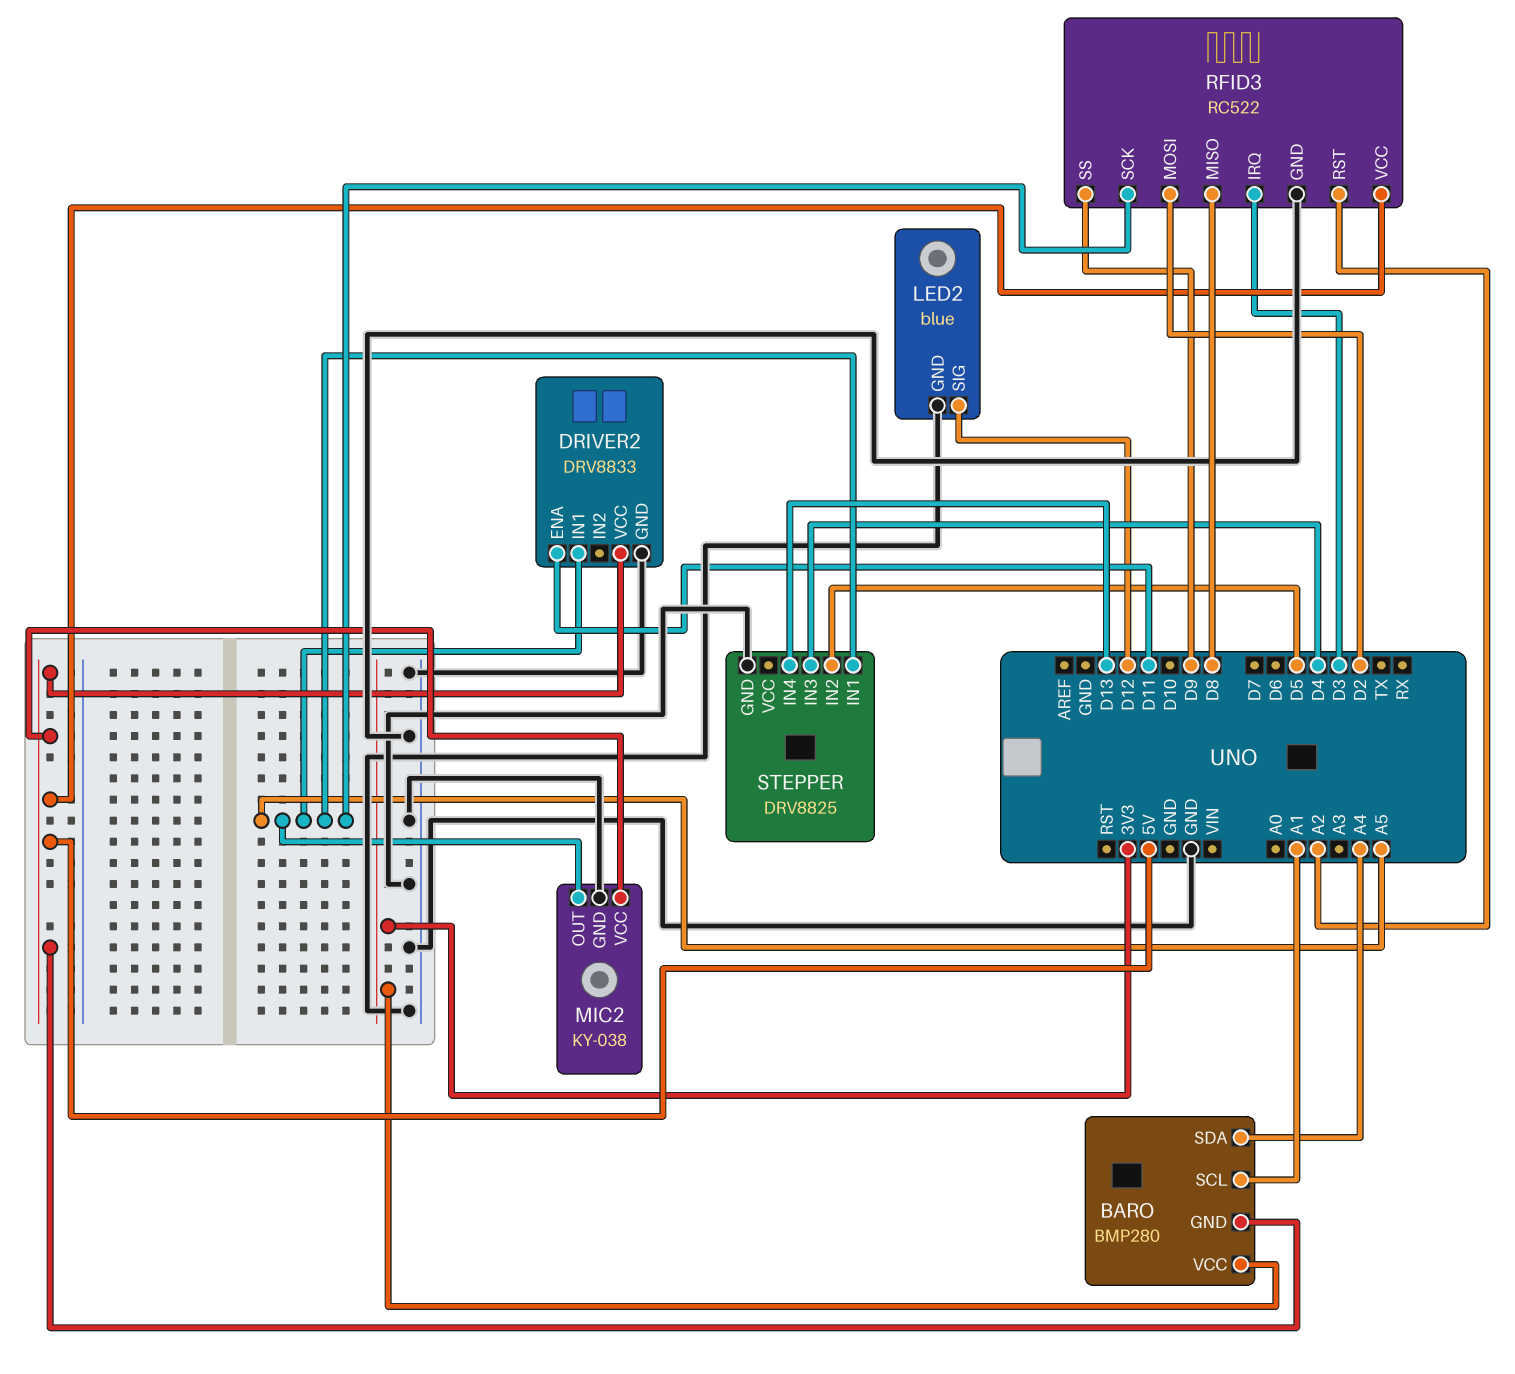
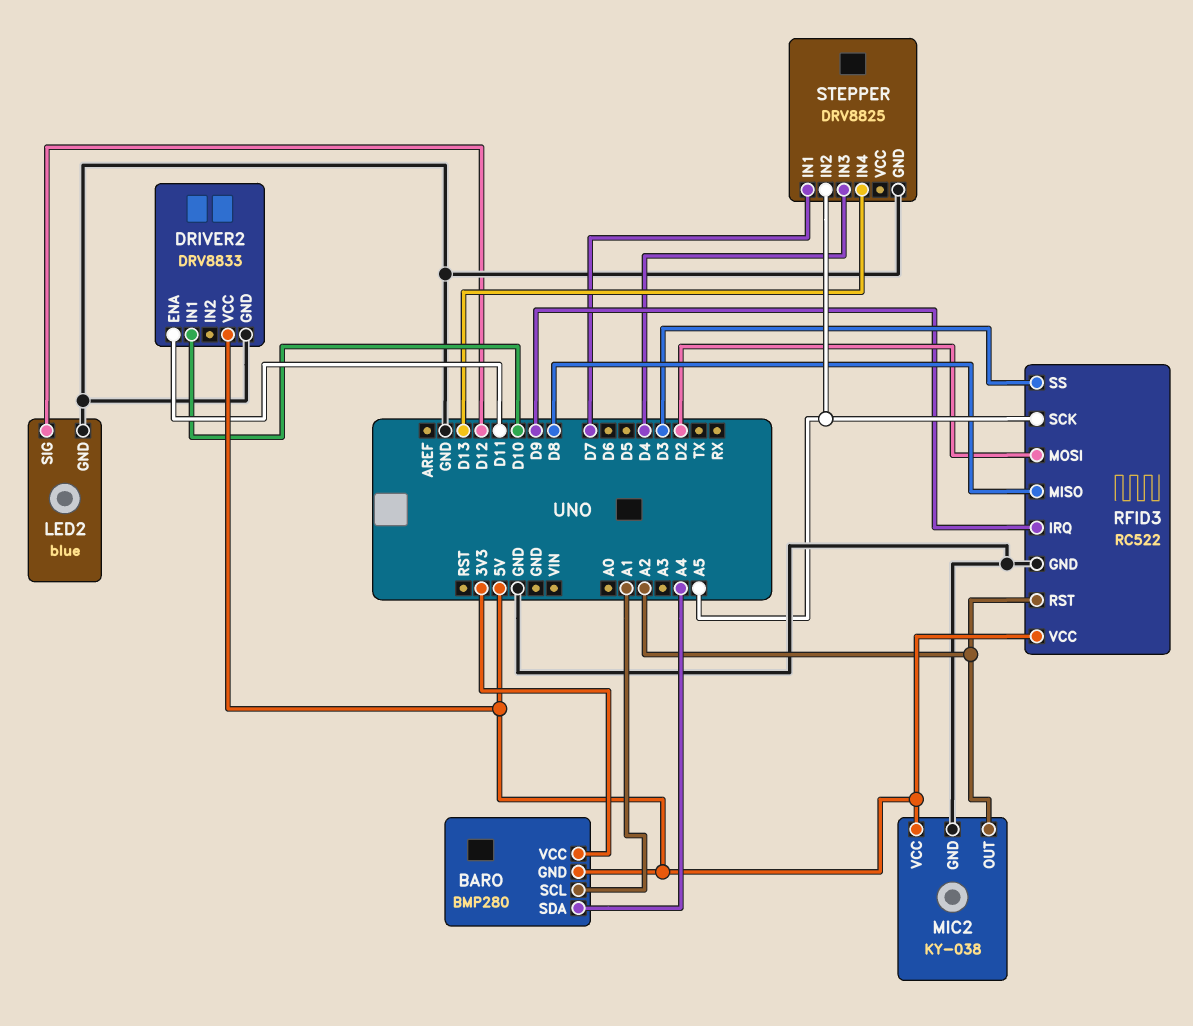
DRIVER2 pin IN1: A5 -> D10
MIC2 pin OUT: A5 -> A2
RFID3 pin IRQ: D3 -> D9
RFID3 pin SS: D9 -> D3
STEPPER pin IN1: A5 -> D7
STEPPER pin IN2: D5 -> A5

